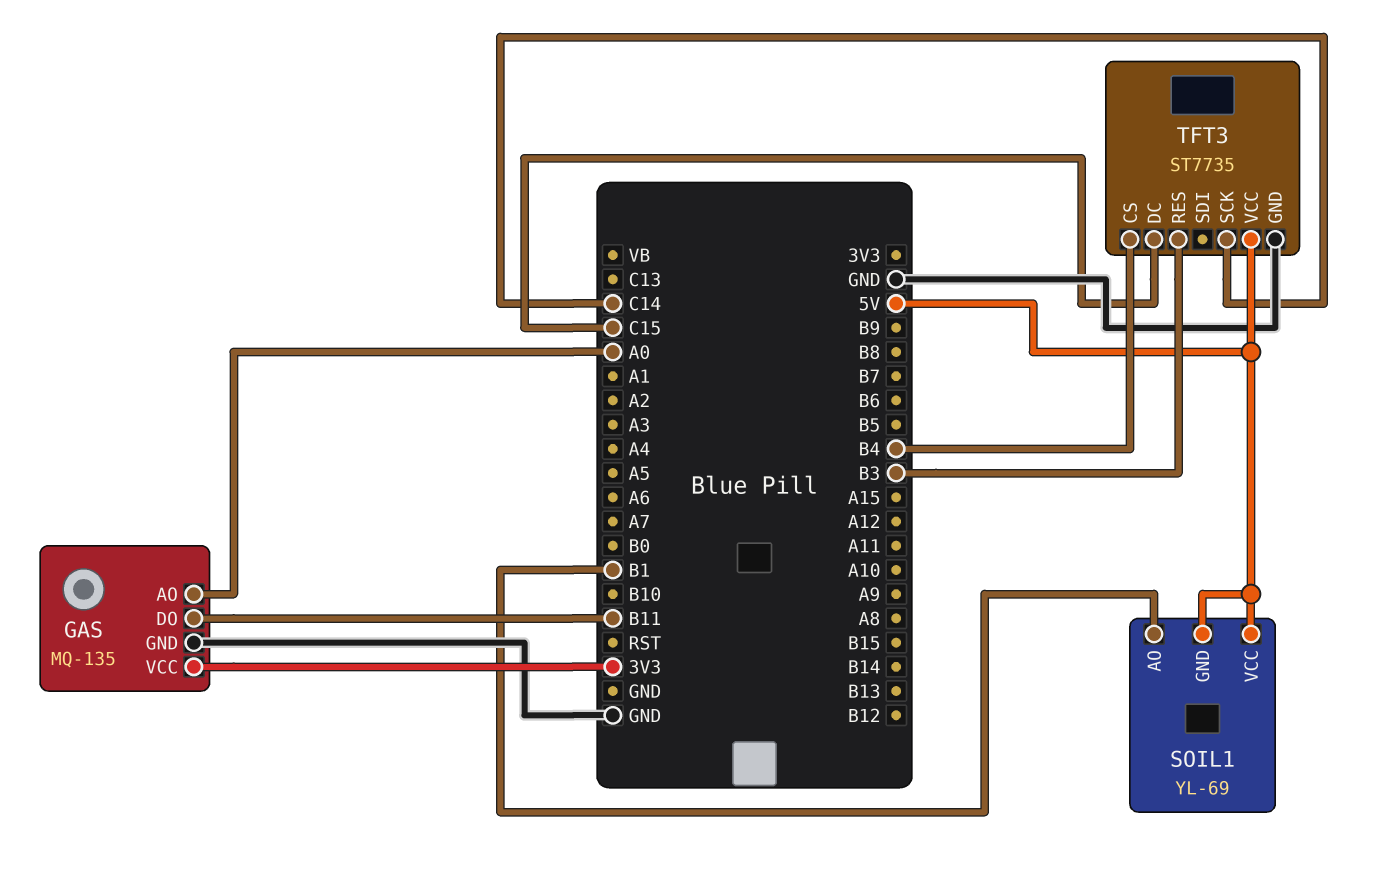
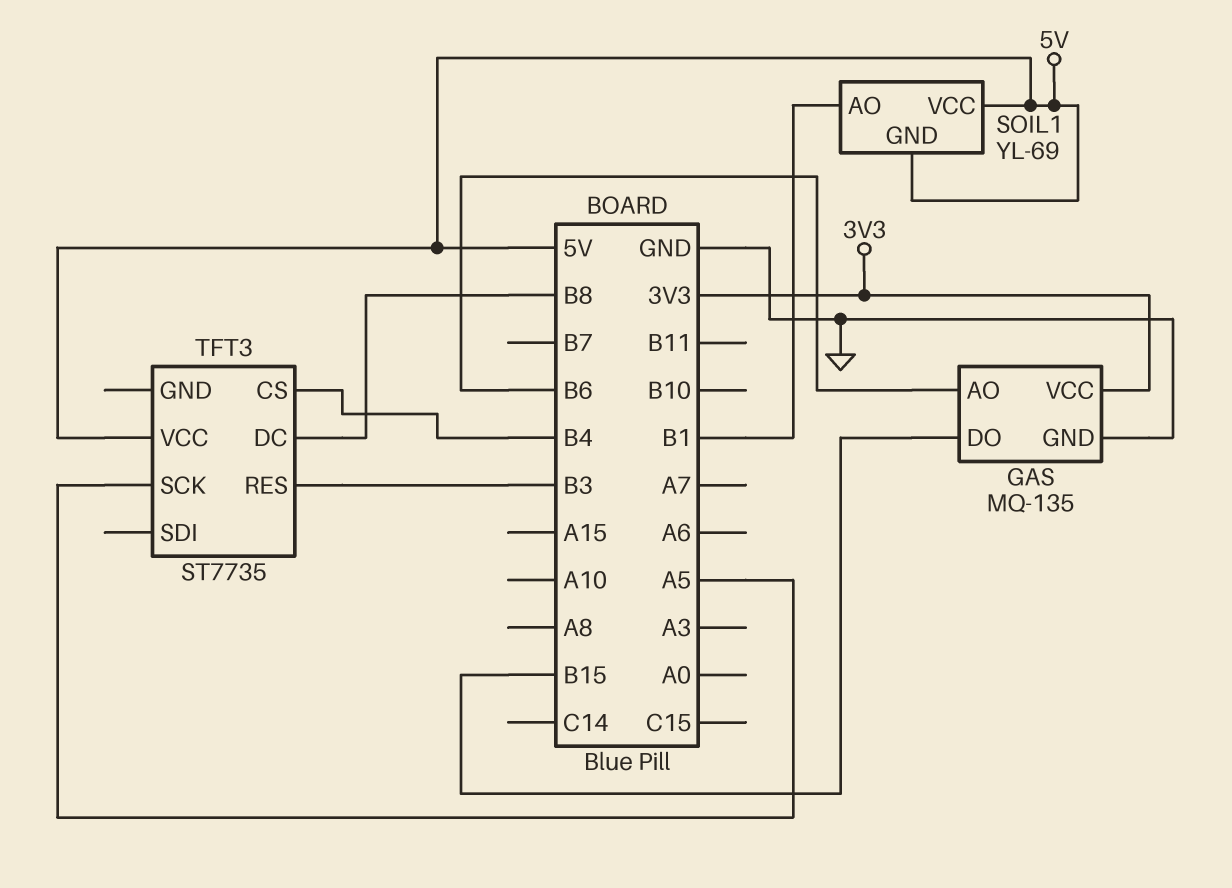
GAS pin AO: A0 -> B6
GAS pin DO: B11 -> B15
TFT3 pin DC: C15 -> B8
TFT3 pin GND: GND -> none
TFT3 pin SCK: C14 -> A5

